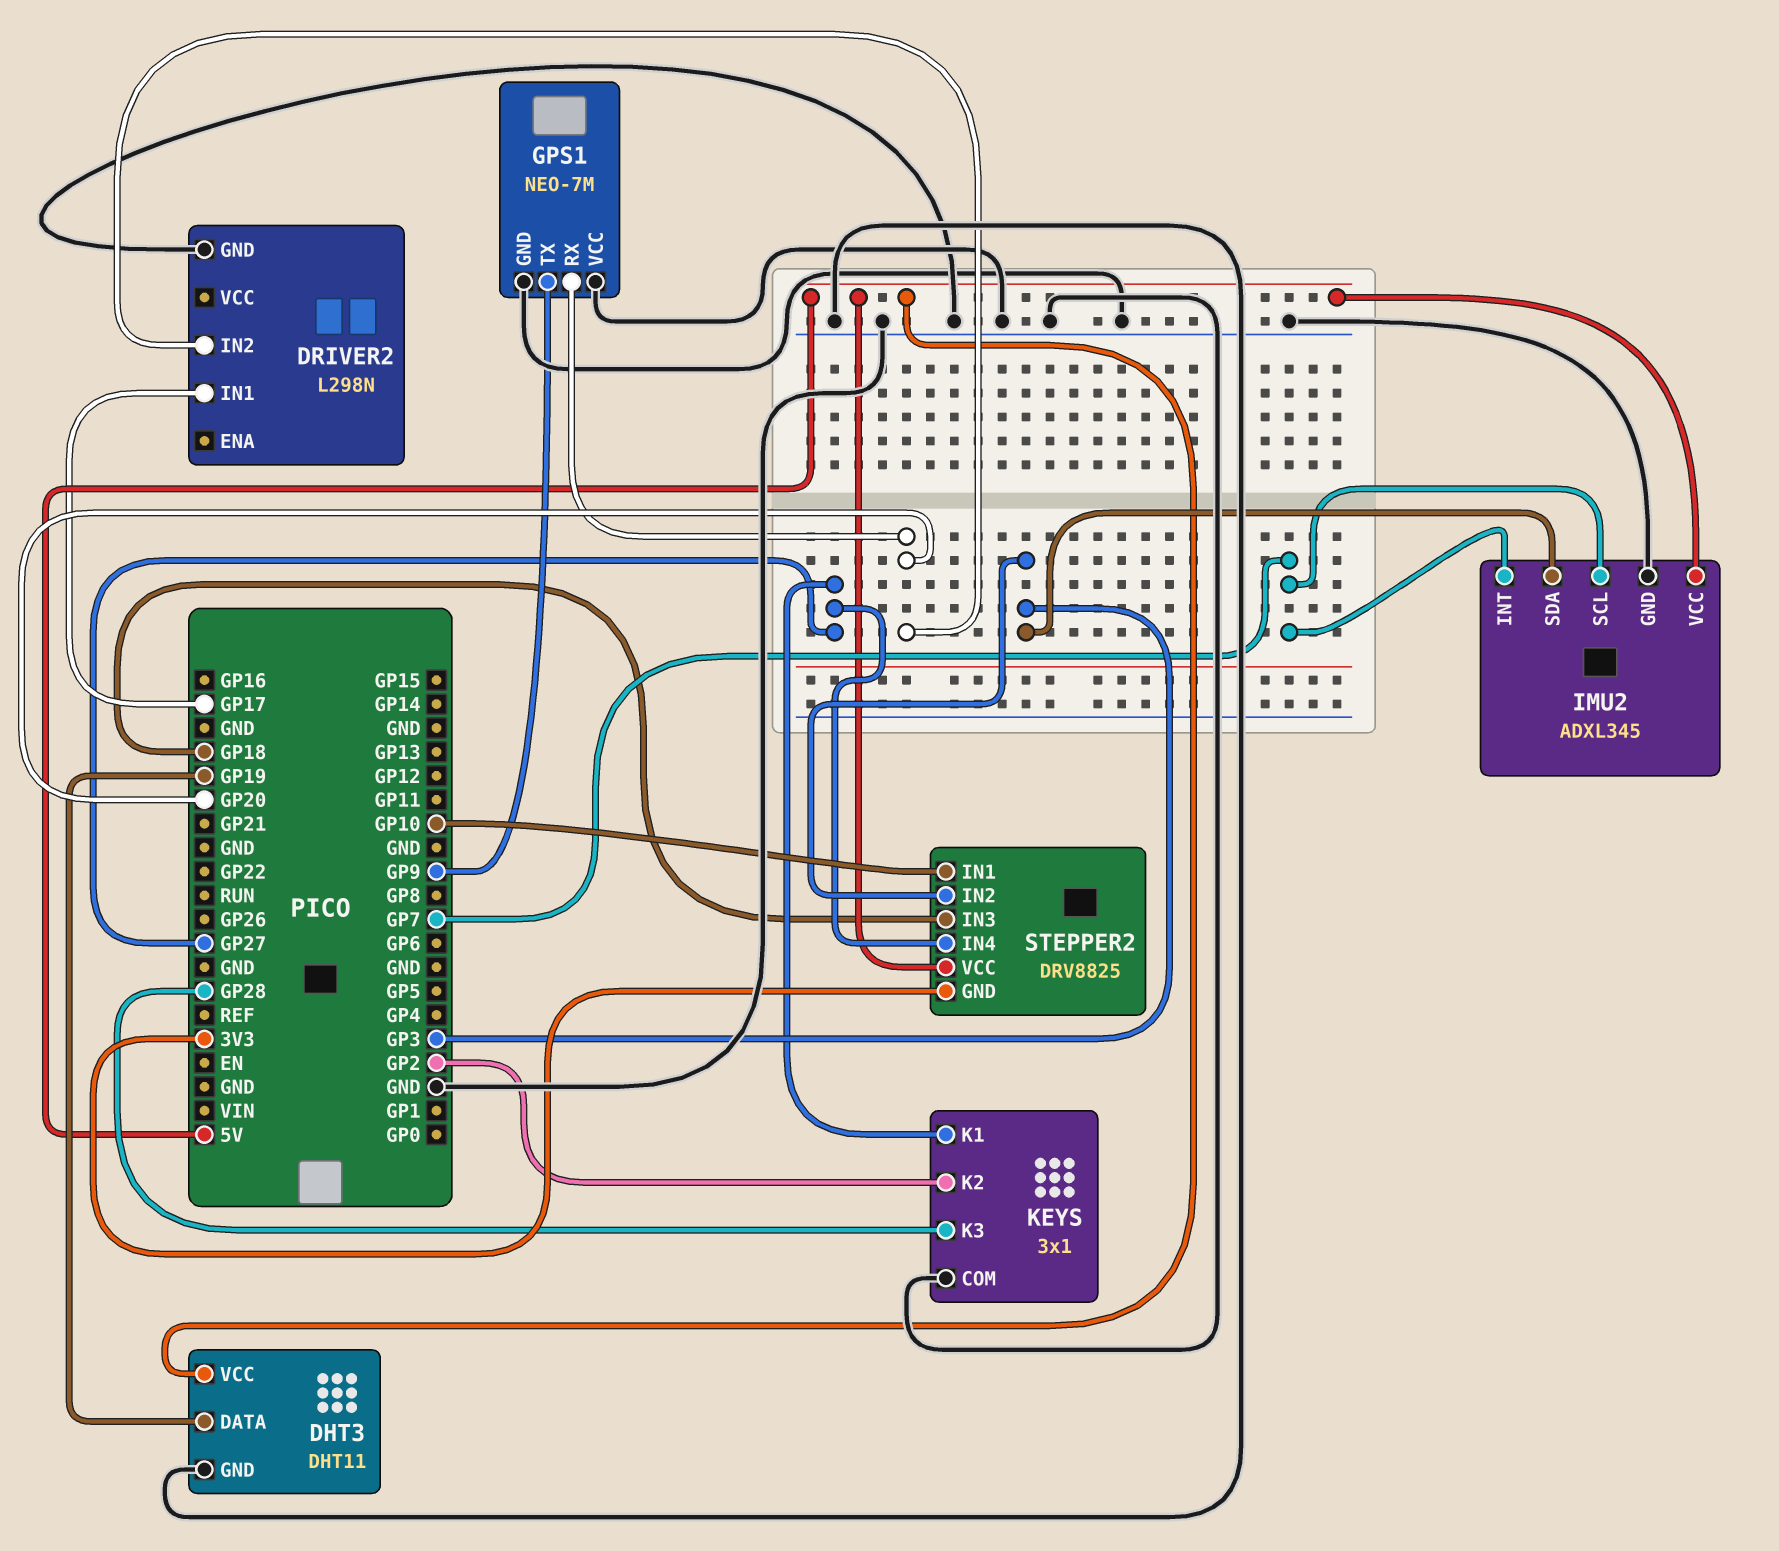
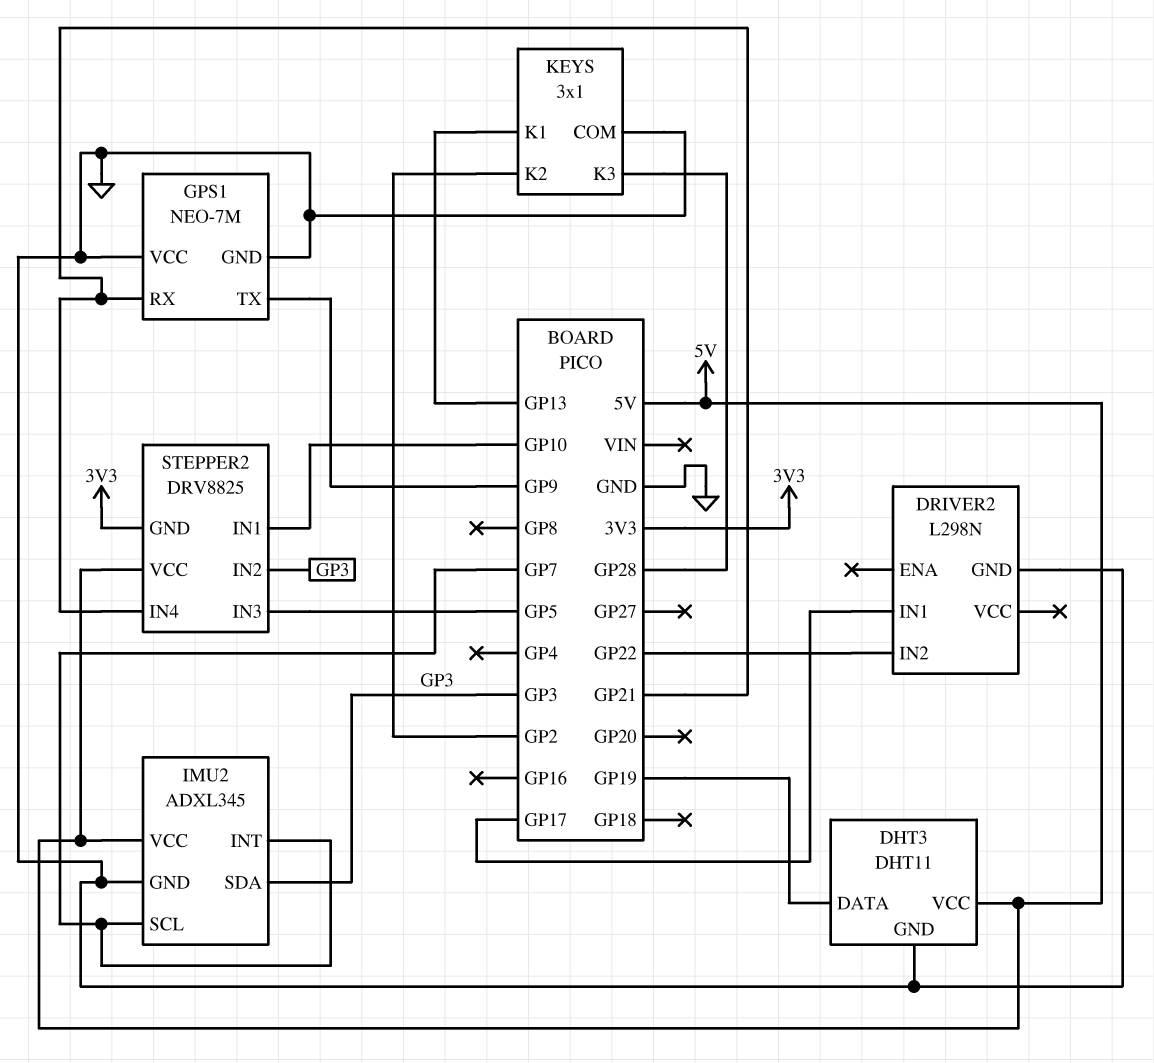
DRIVER2 pin IN2: GP20 -> GP22
GPS1 pin RX: GP20 -> GP21
KEYS pin K1: GP27 -> GP13
STEPPER2 pin IN3: GP18 -> GP5
STEPPER2 pin IN4: GP27 -> GP21

